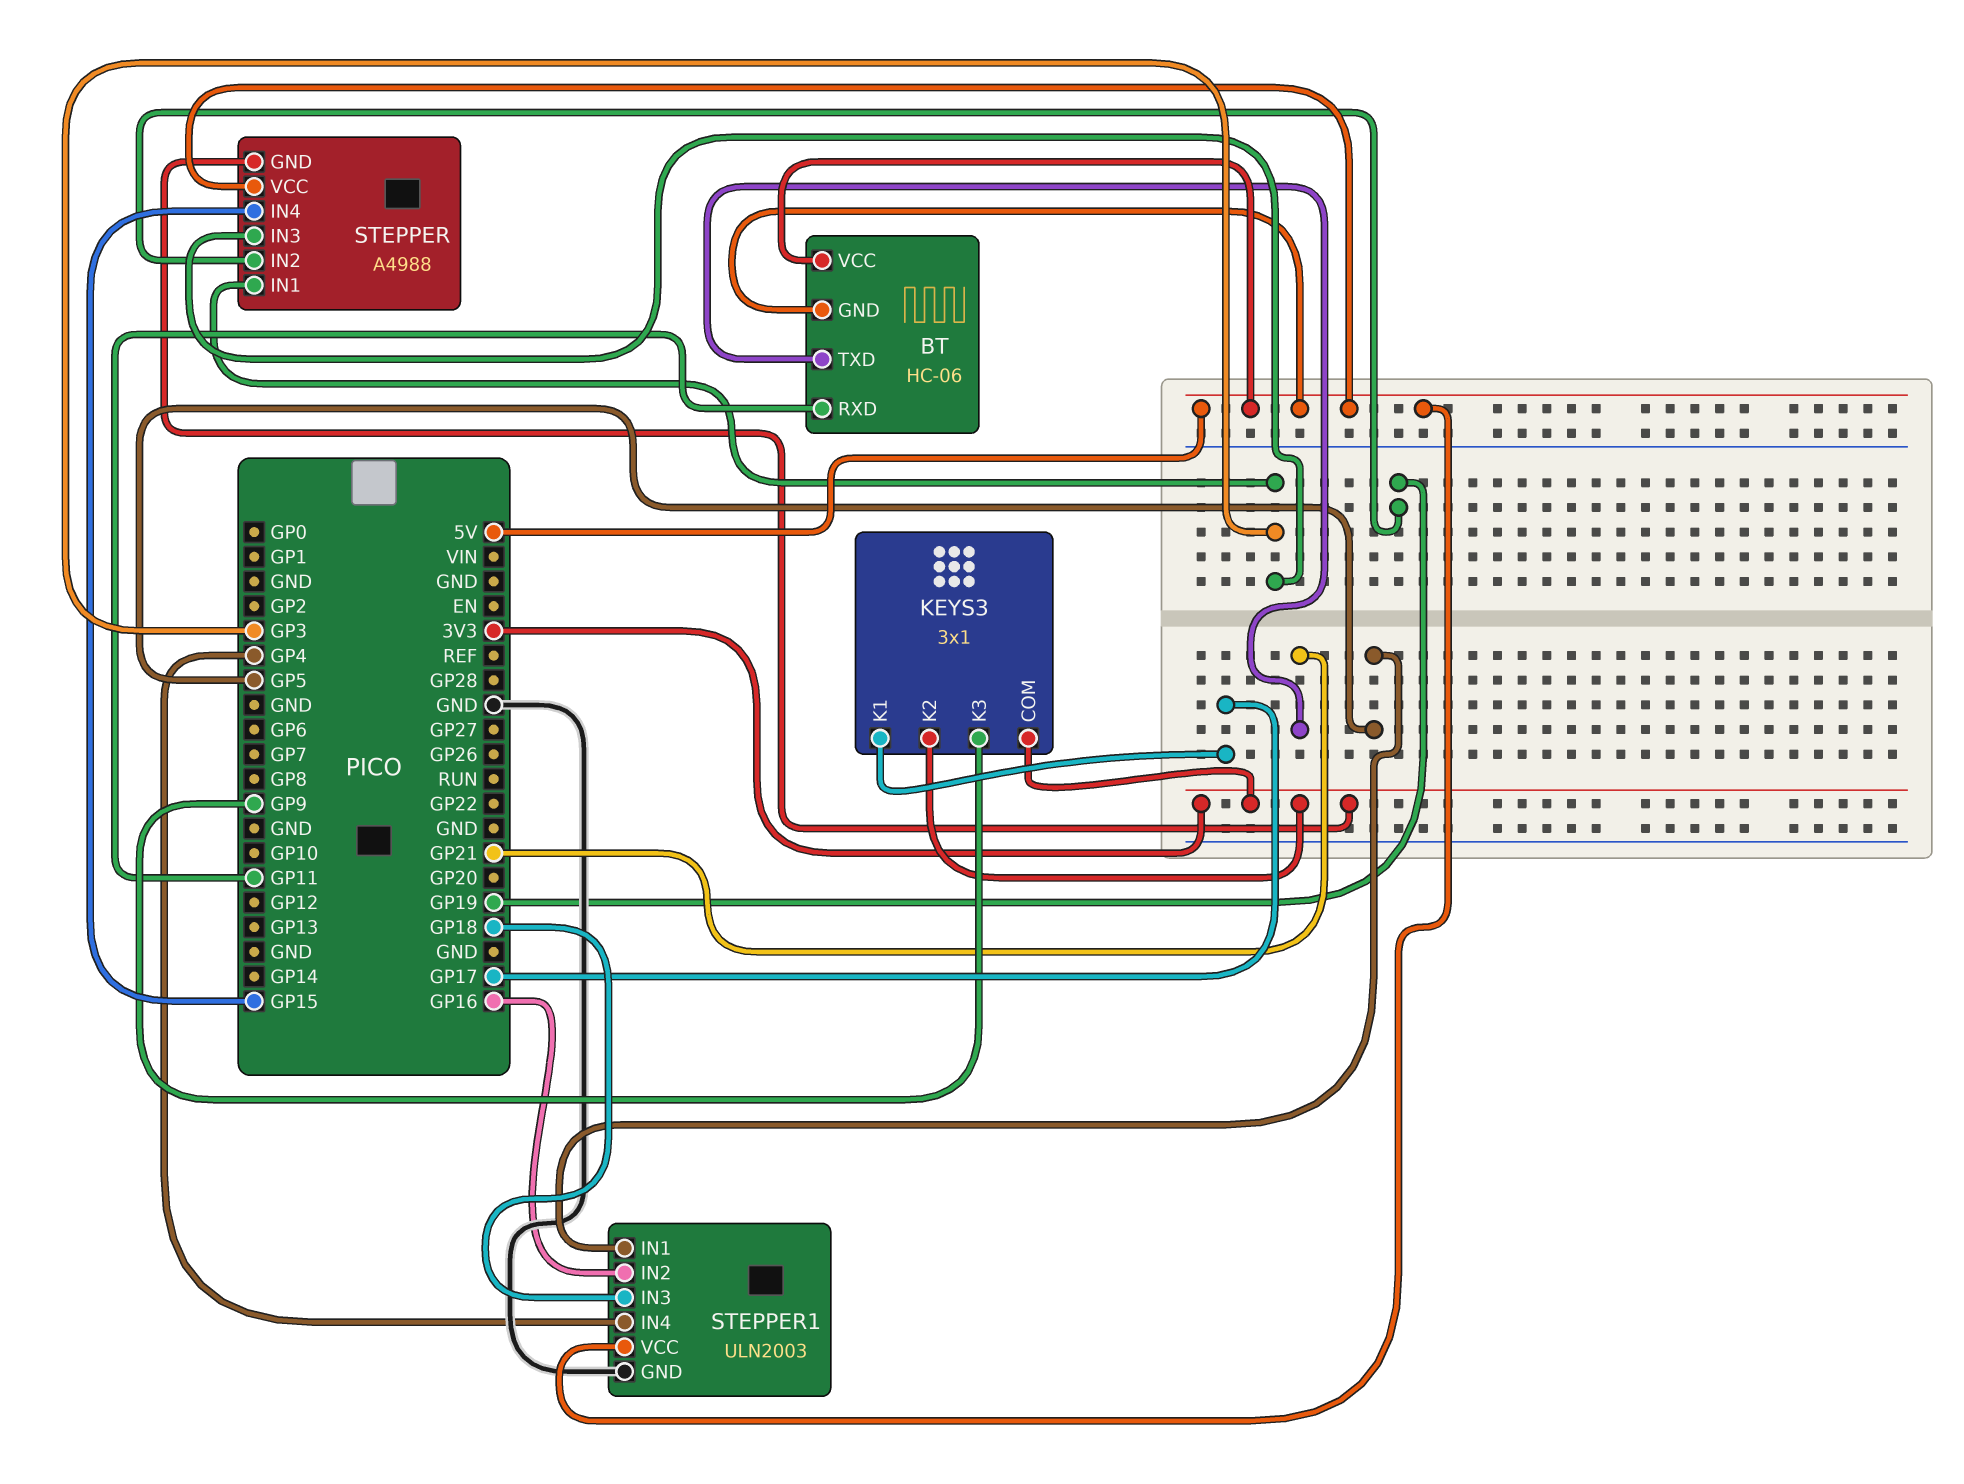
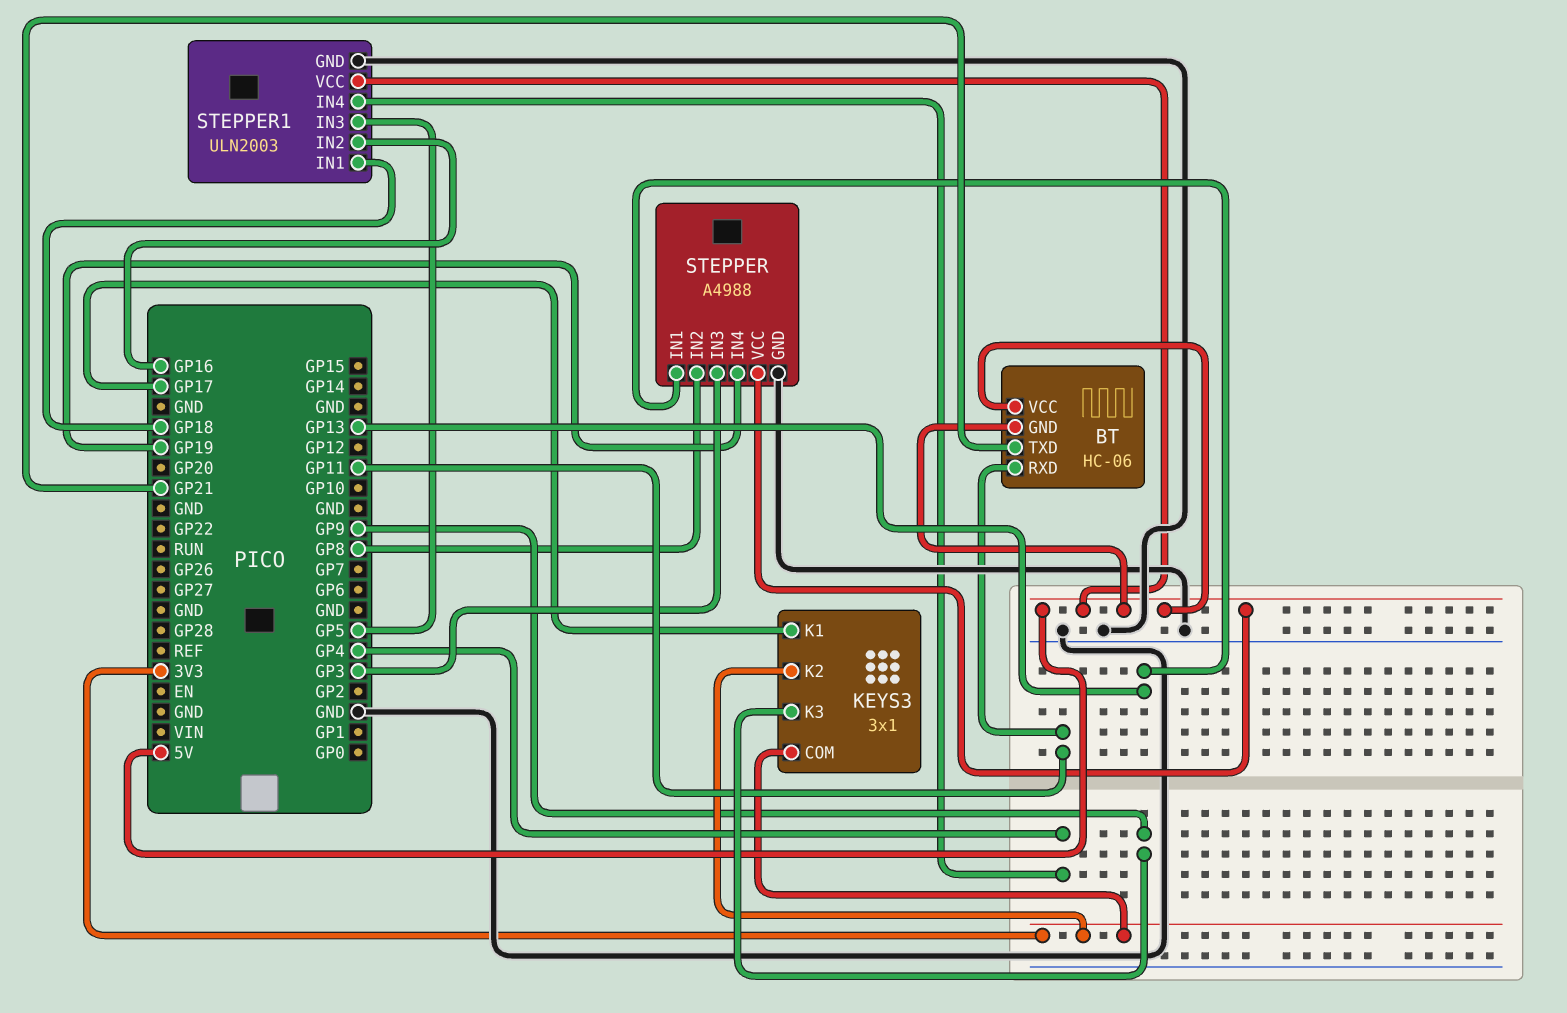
STEPPER pin GND: 3V3 -> GND
STEPPER pin IN1: GP3 -> GP13
STEPPER pin IN2: GP19 -> GP8
STEPPER pin IN4: GP15 -> GP19
STEPPER1 pin IN1: GP5 -> GP18
STEPPER1 pin IN3: GP18 -> GP5

